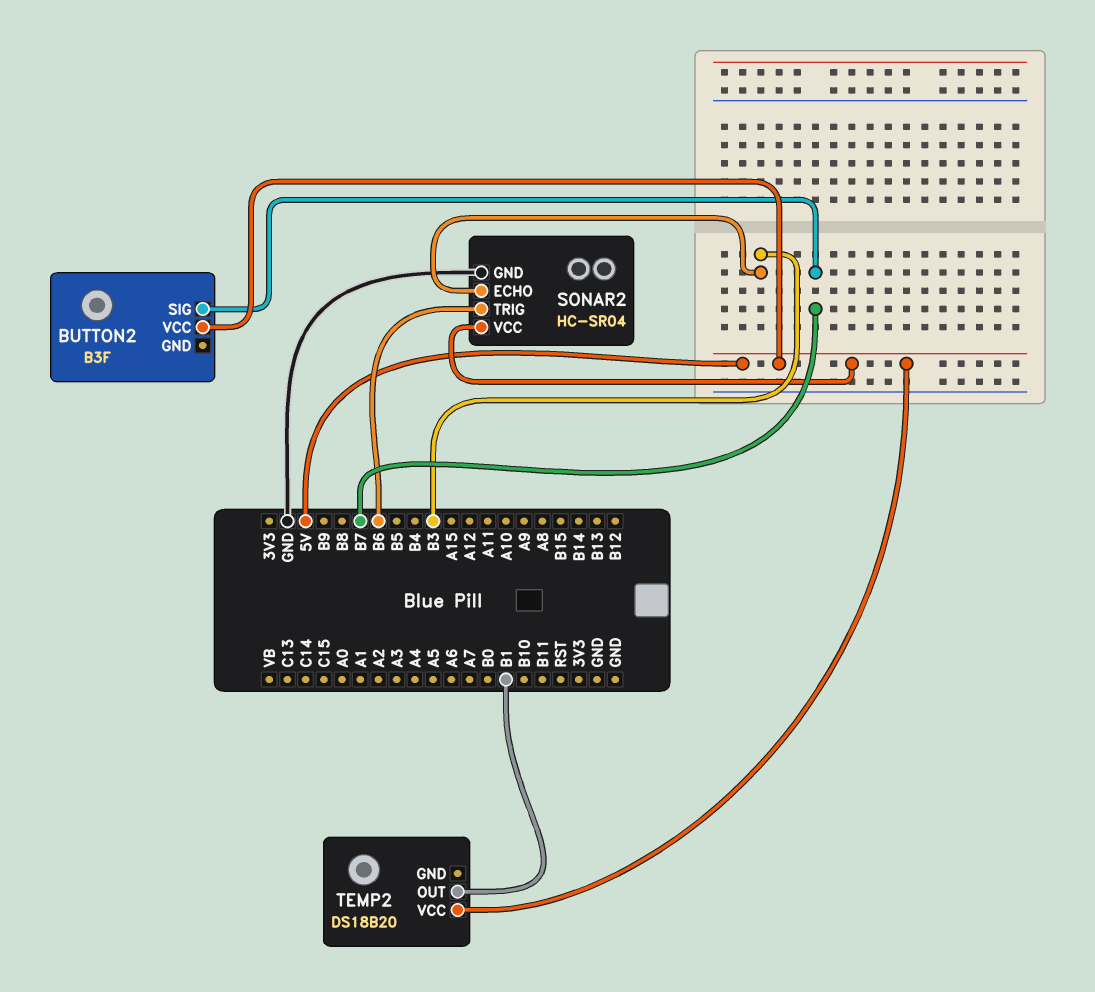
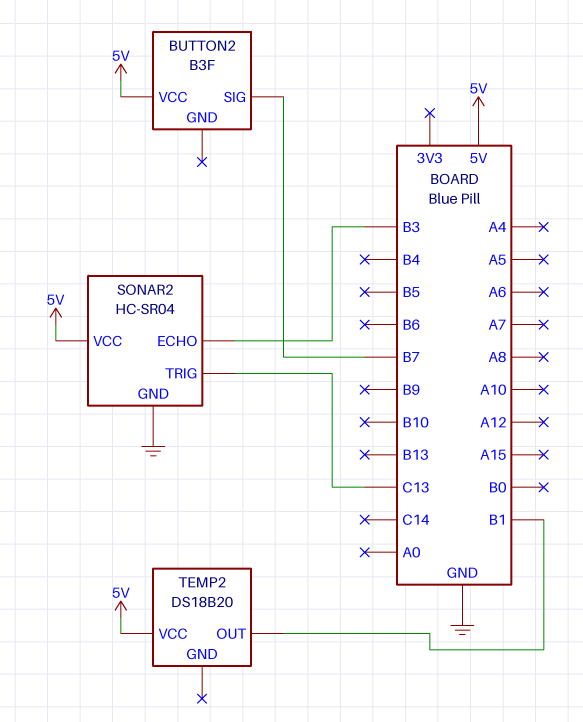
SONAR2 pin TRIG: B6 -> C13

